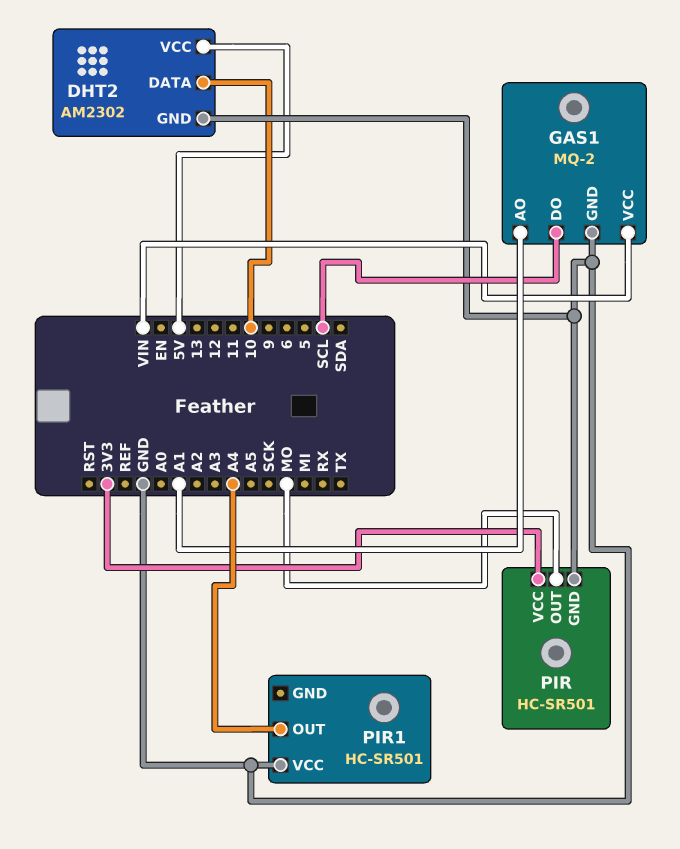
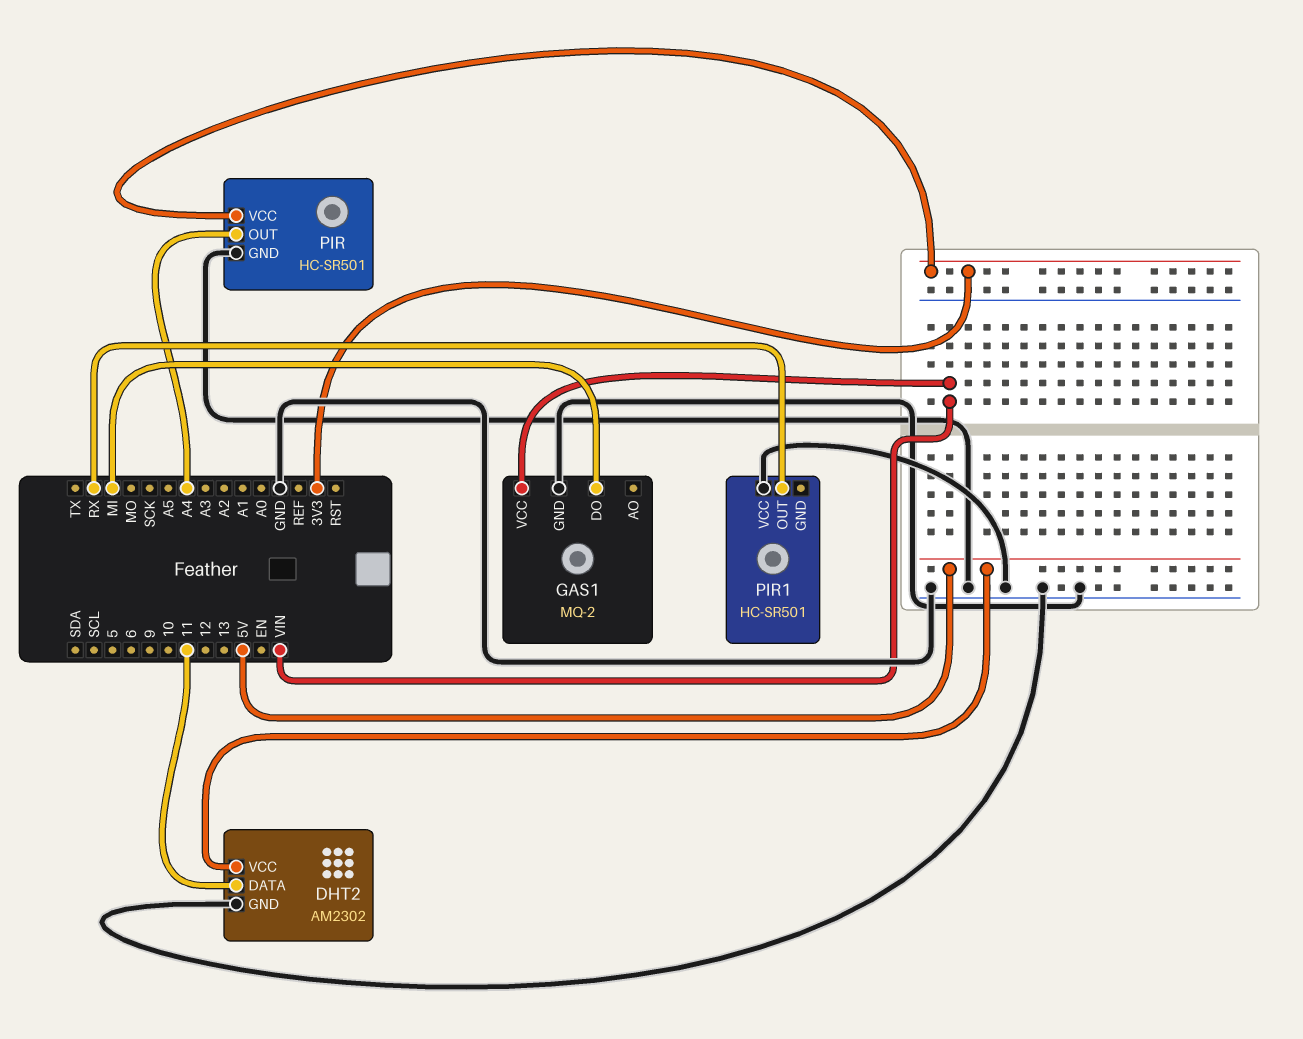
DHT2 pin DATA: 10 -> 11
GAS1 pin AO: A1 -> none
GAS1 pin DO: SCL -> MI
PIR pin OUT: MO -> A4
PIR1 pin OUT: A4 -> RX

